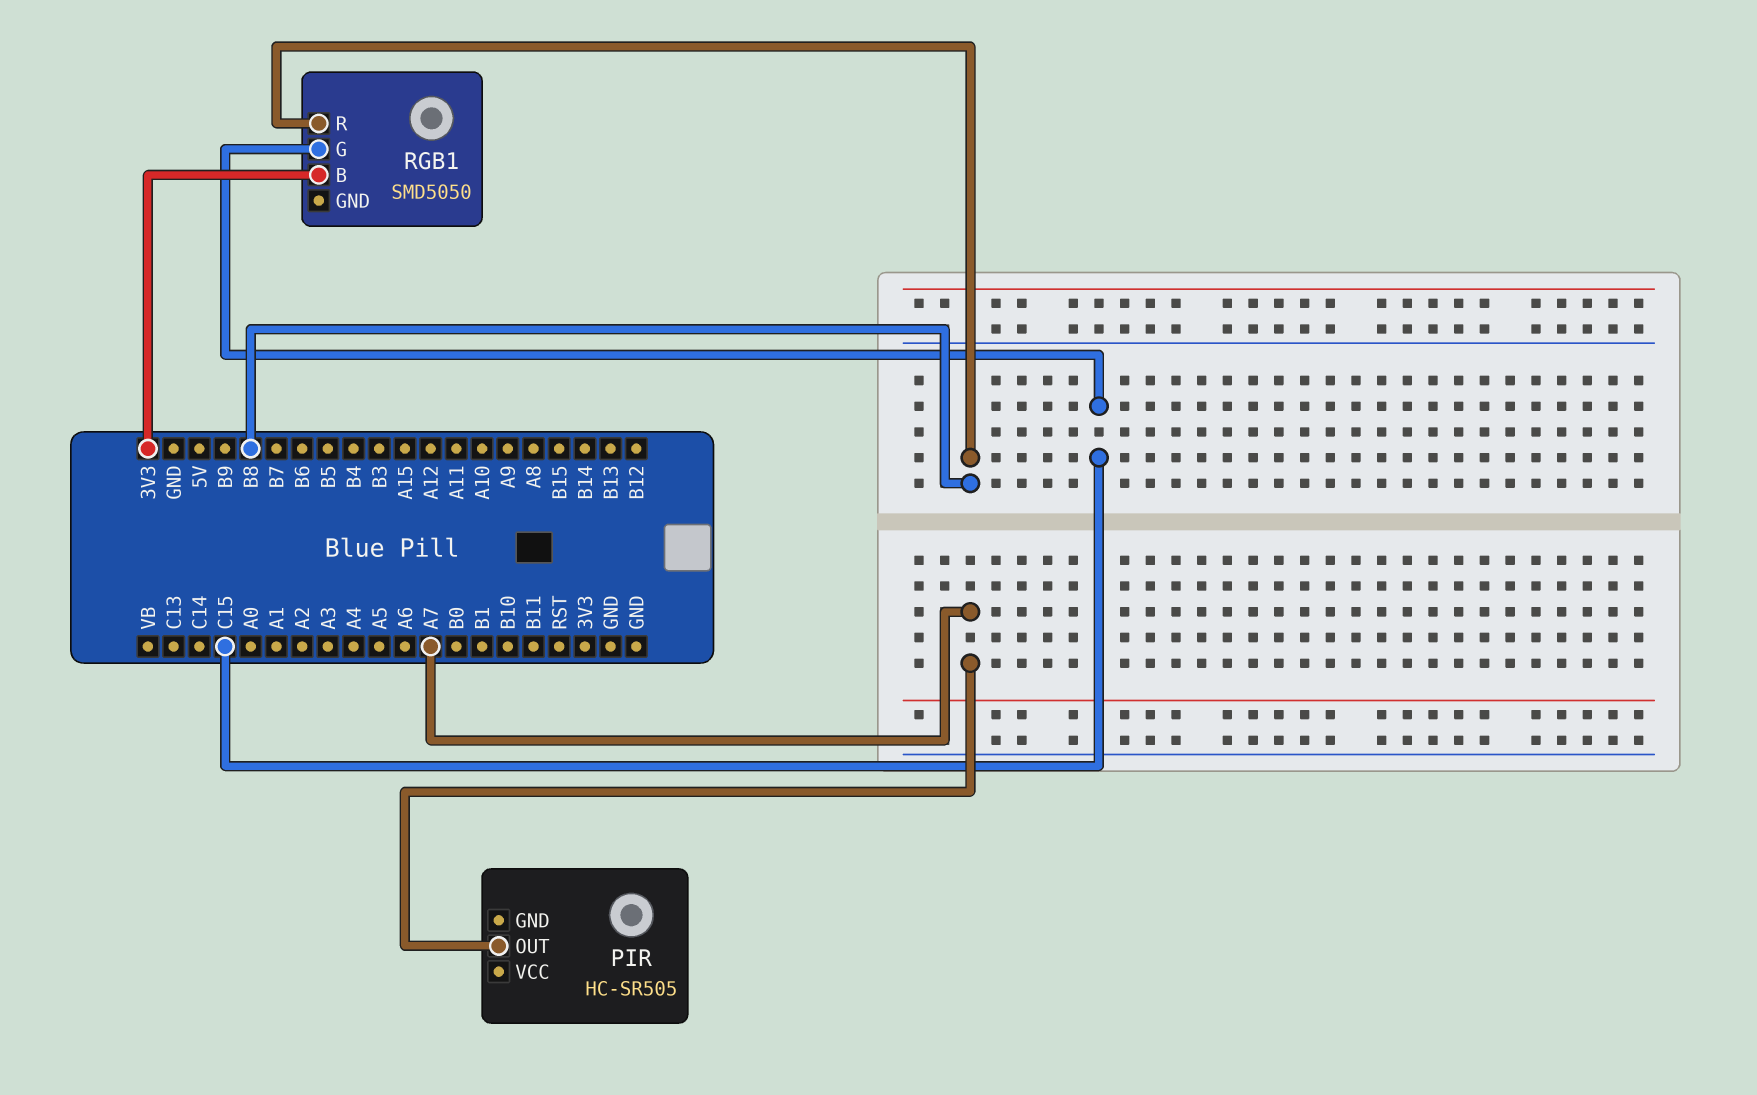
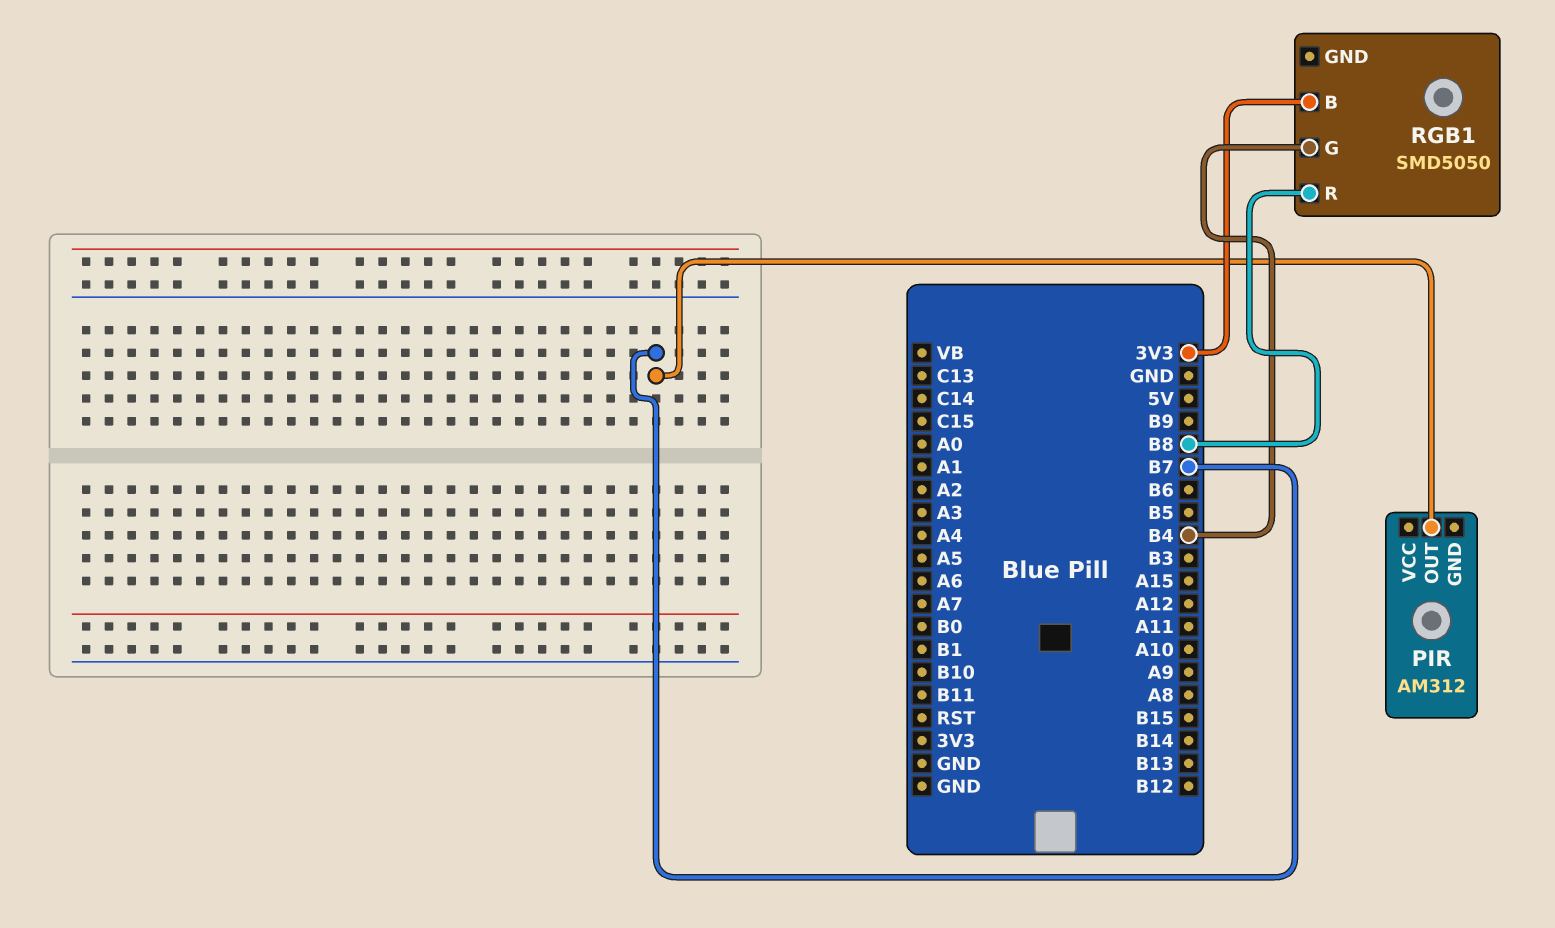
PIR: HC-SR505 -> AM312
PIR pin OUT: A7 -> B7
RGB1 pin G: C15 -> B4

